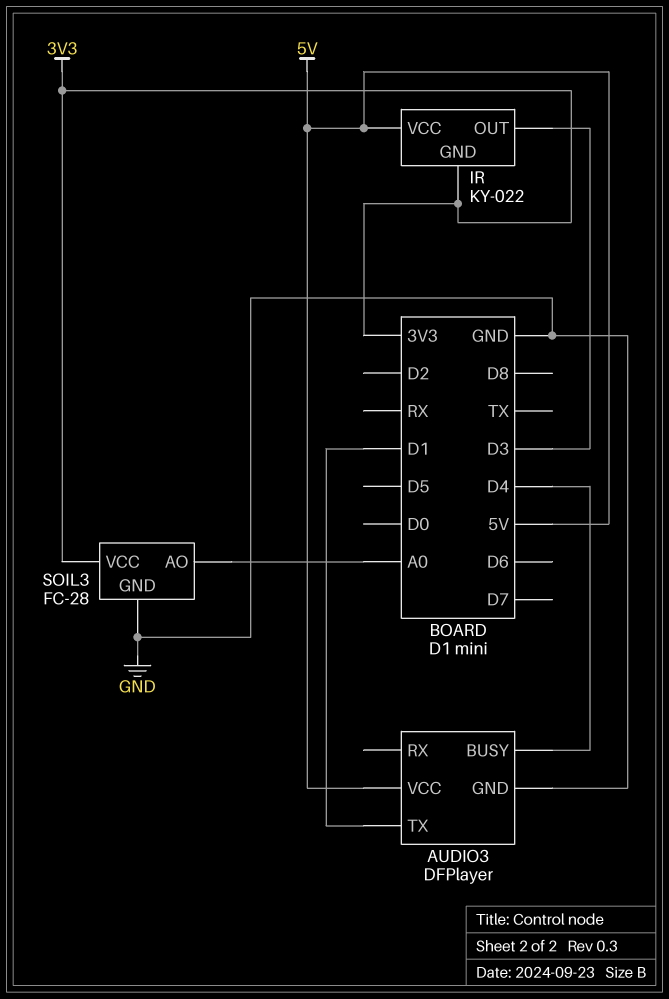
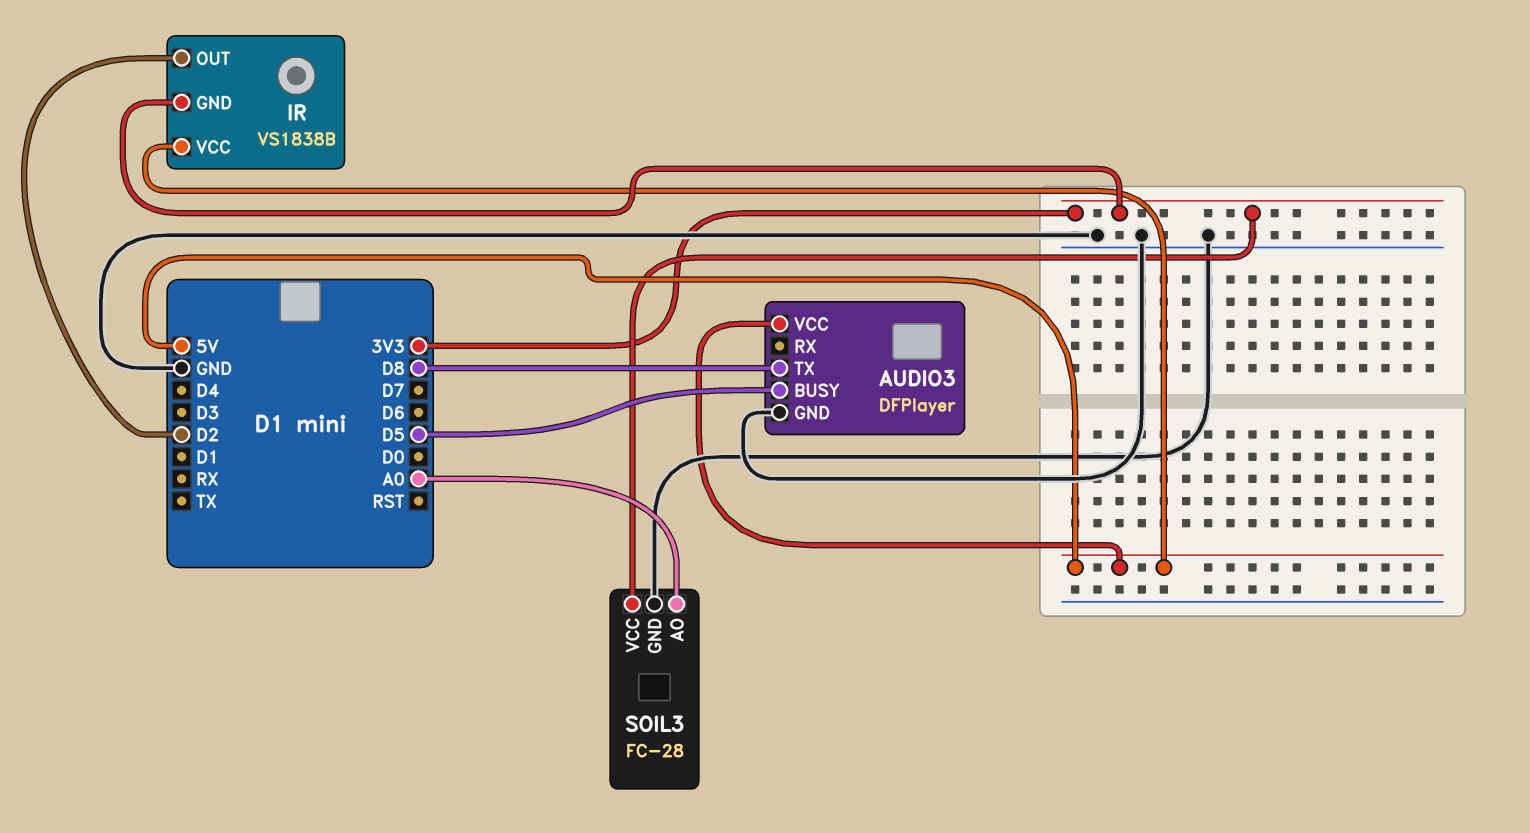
AUDIO3 pin BUSY: D4 -> D5
AUDIO3 pin TX: D1 -> D8
IR: KY-022 -> VS1838B
IR pin OUT: D3 -> D2

